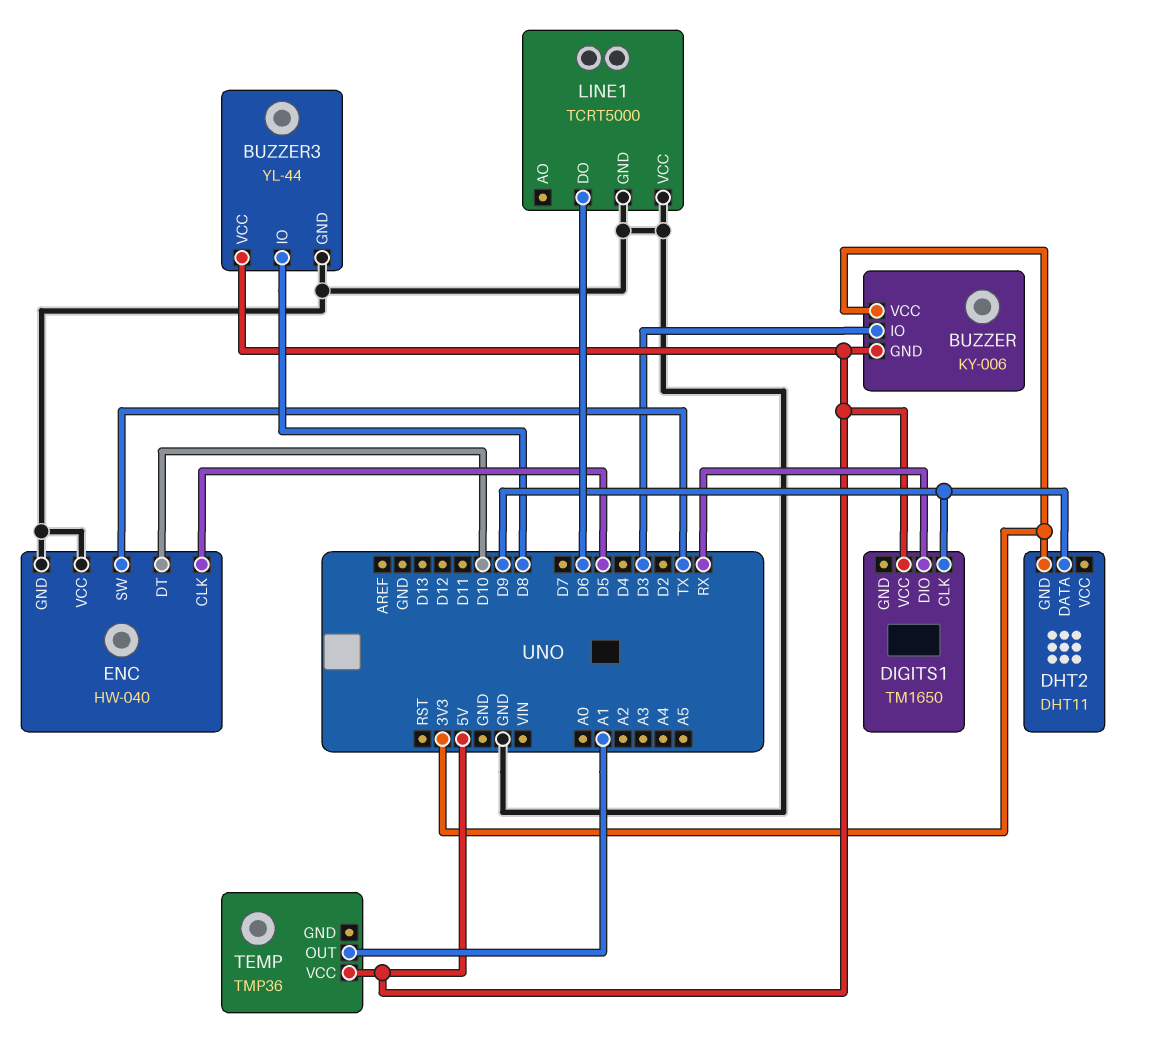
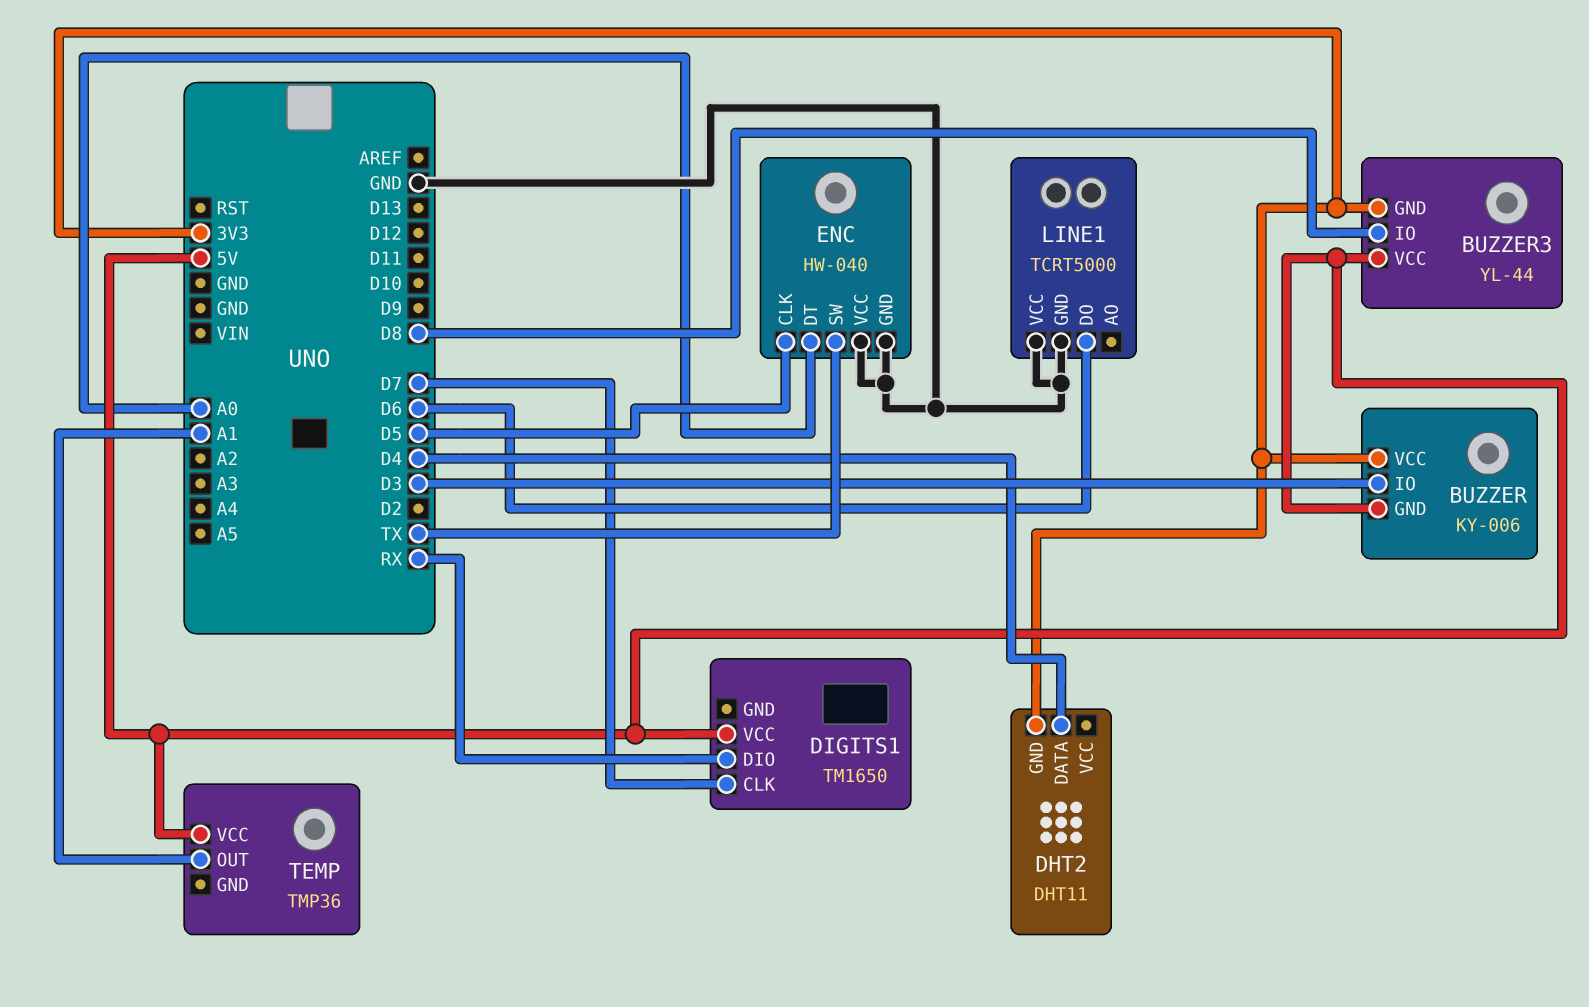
BUZZER3 pin GND: GND -> 3V3
DHT2 pin DATA: D9 -> D4
DIGITS1 pin CLK: D9 -> D7
ENC pin DT: D10 -> A0

